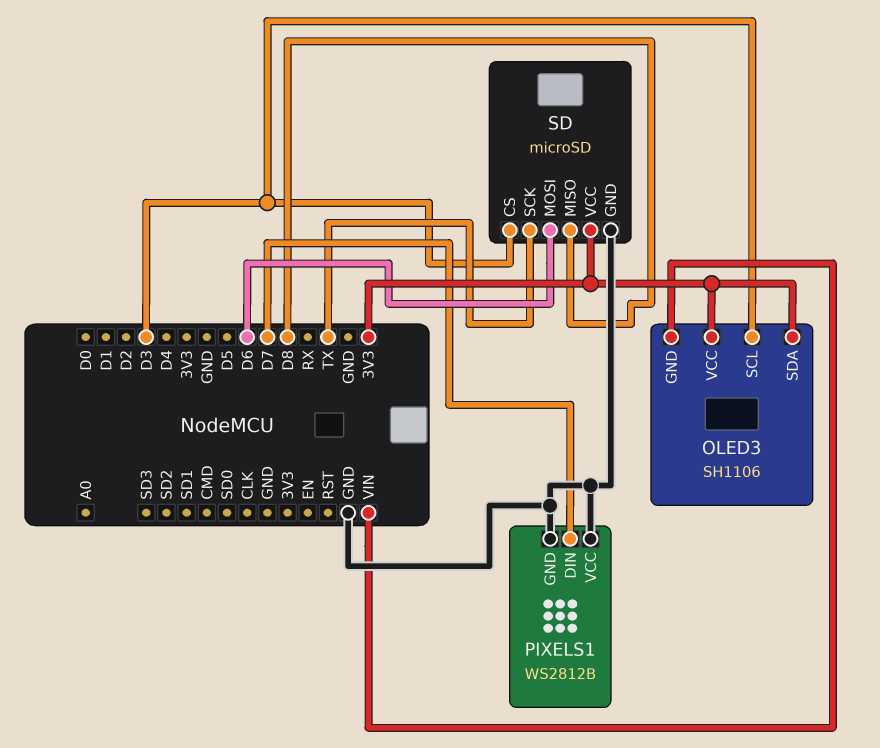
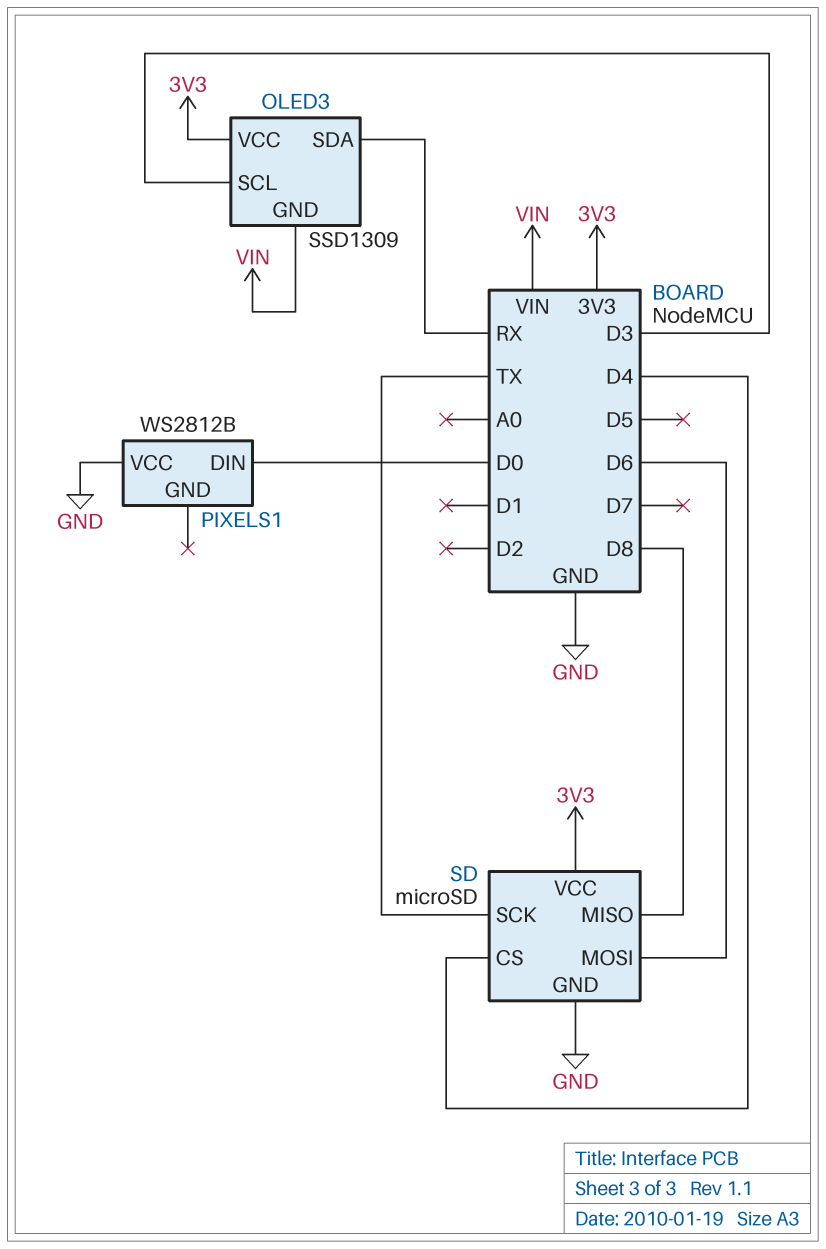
OLED3: SH1106 -> SSD1309
OLED3 pin SDA: 3V3 -> RX
PIXELS1 pin DIN: D7 -> D0
PIXELS1 pin GND: GND -> none
SD pin CS: D3 -> D4

